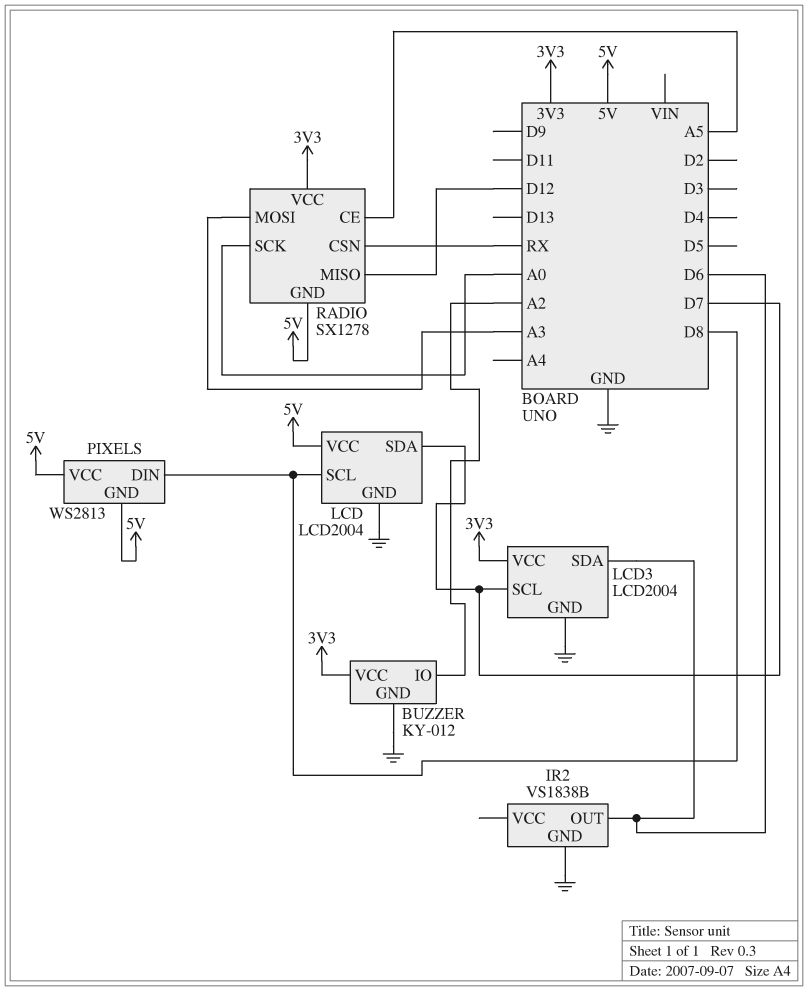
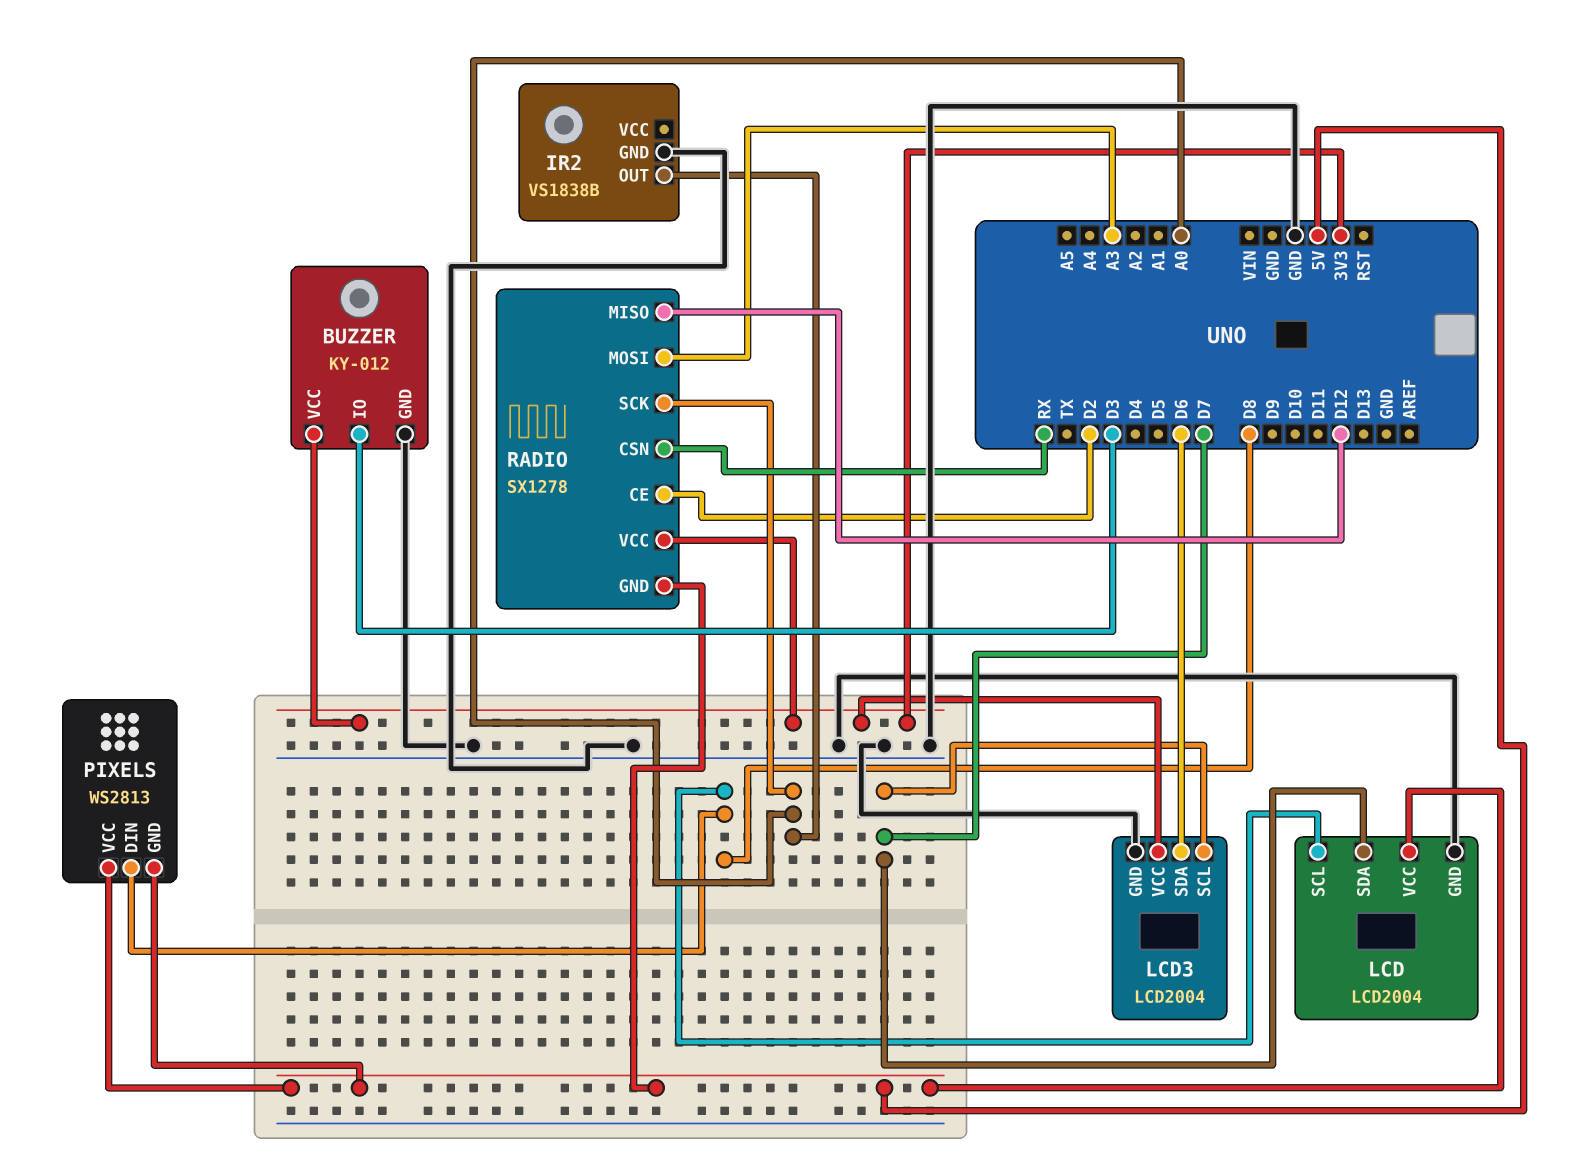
BUZZER pin IO: A2 -> D3
IR2 pin OUT: D6 -> A0
RADIO pin CE: A5 -> D2

